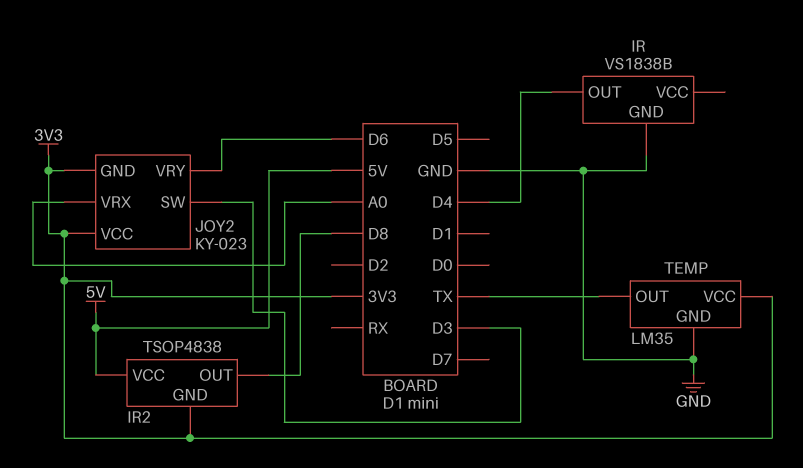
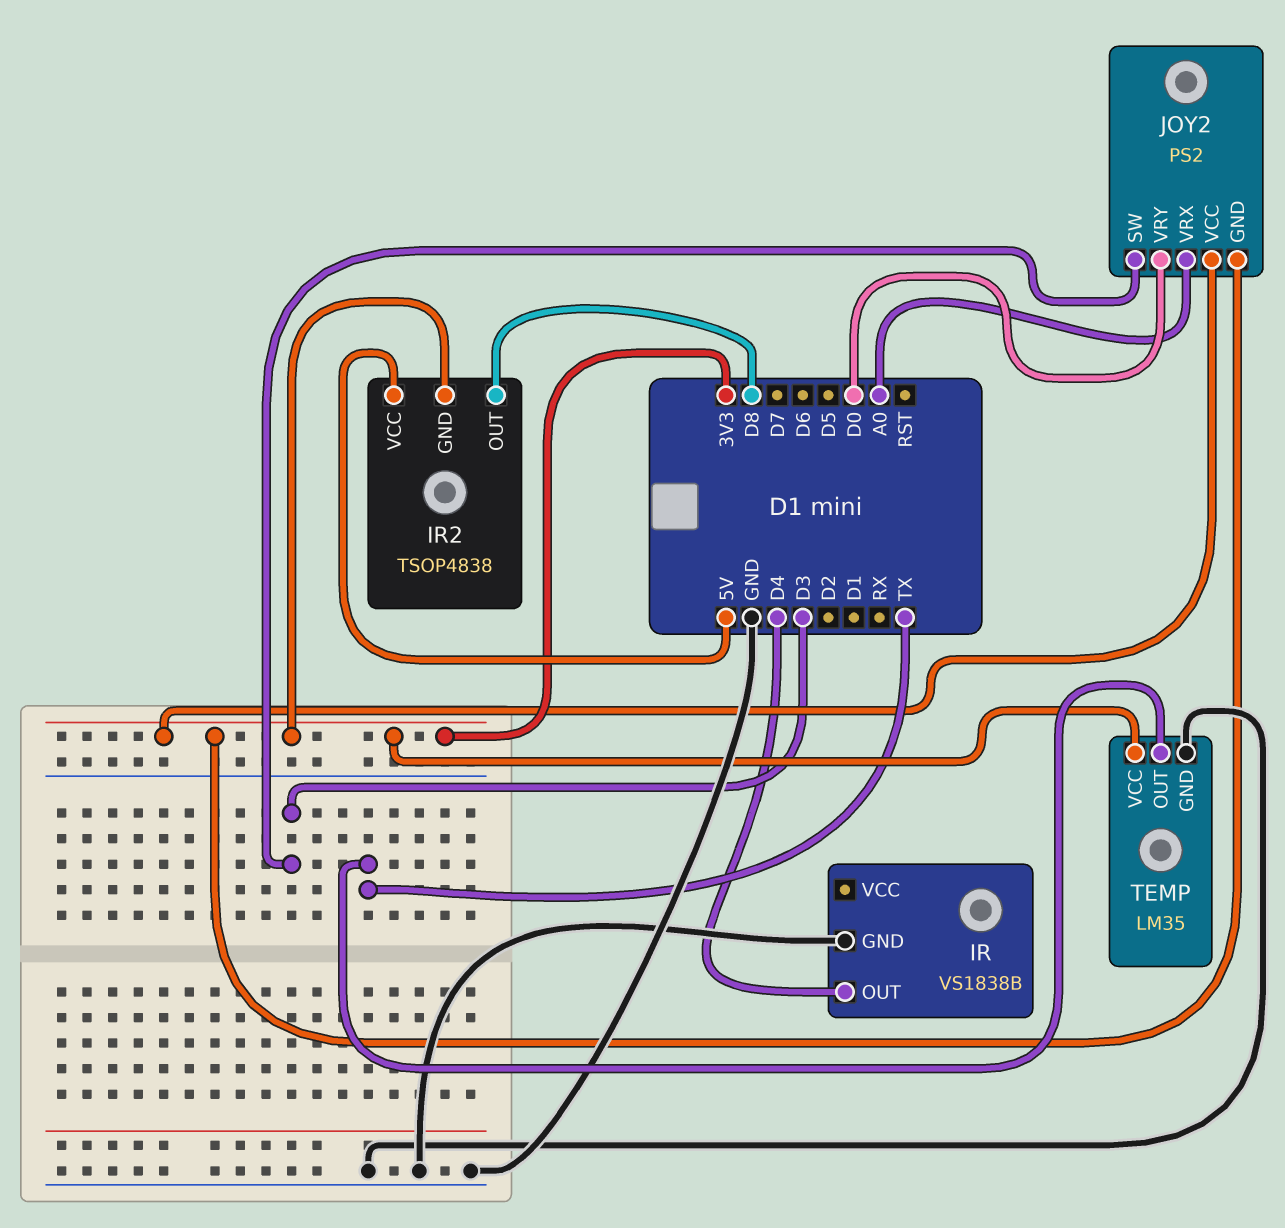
JOY2: KY-023 -> PS2
JOY2 pin VRY: D6 -> D0

